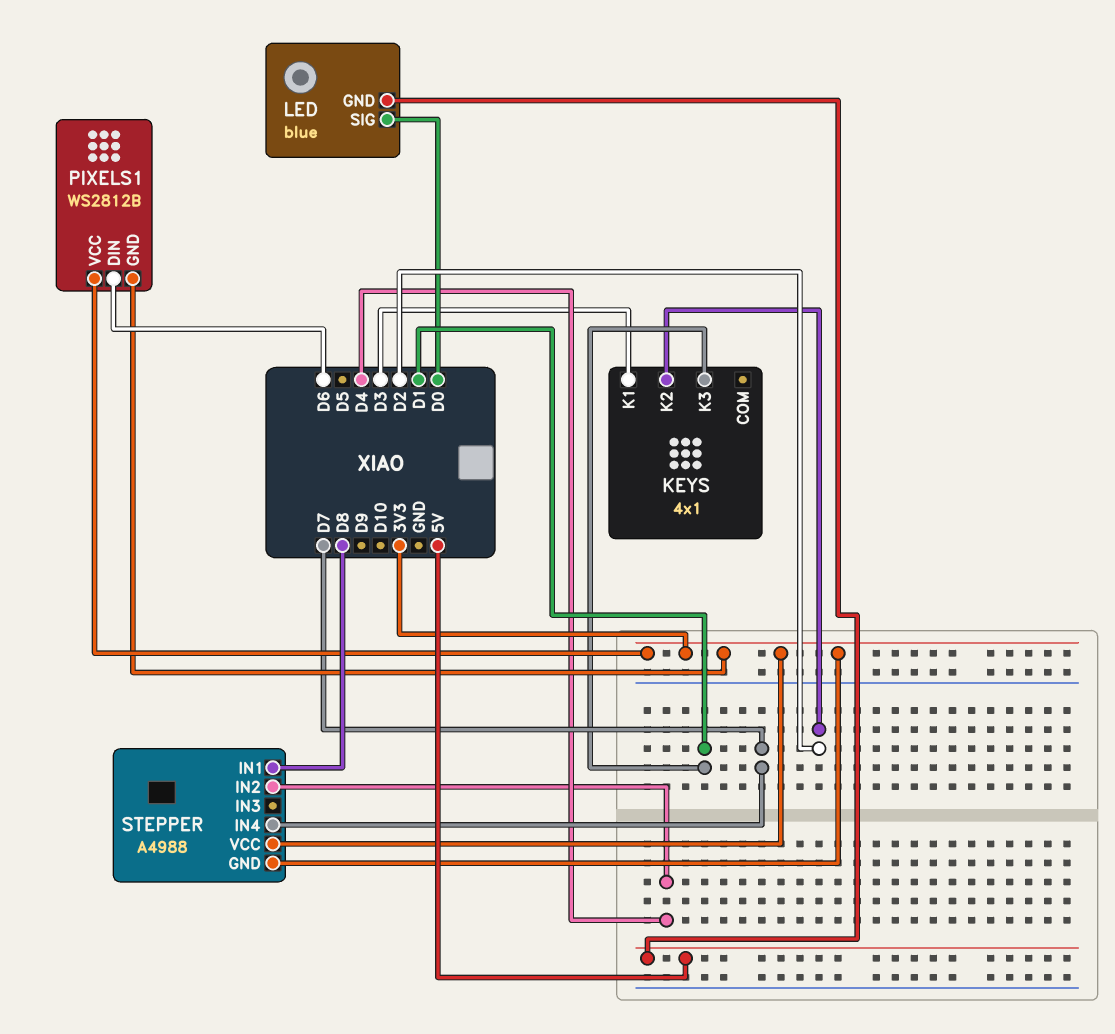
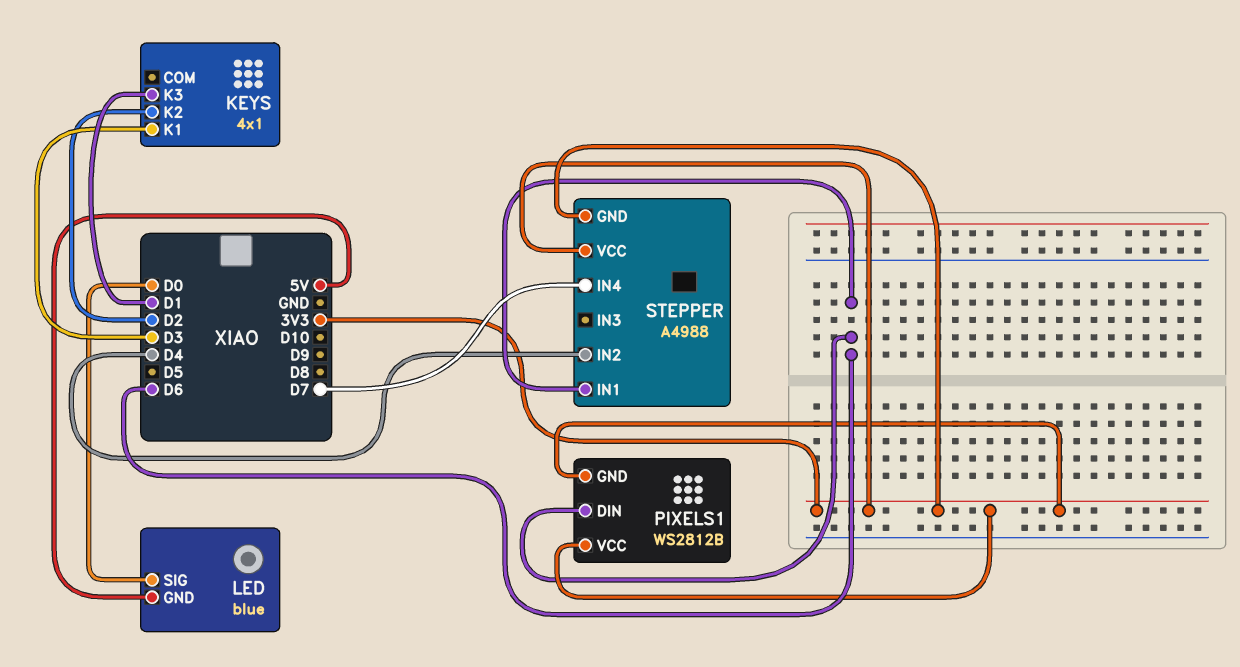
STEPPER pin IN1: D8 -> D6

